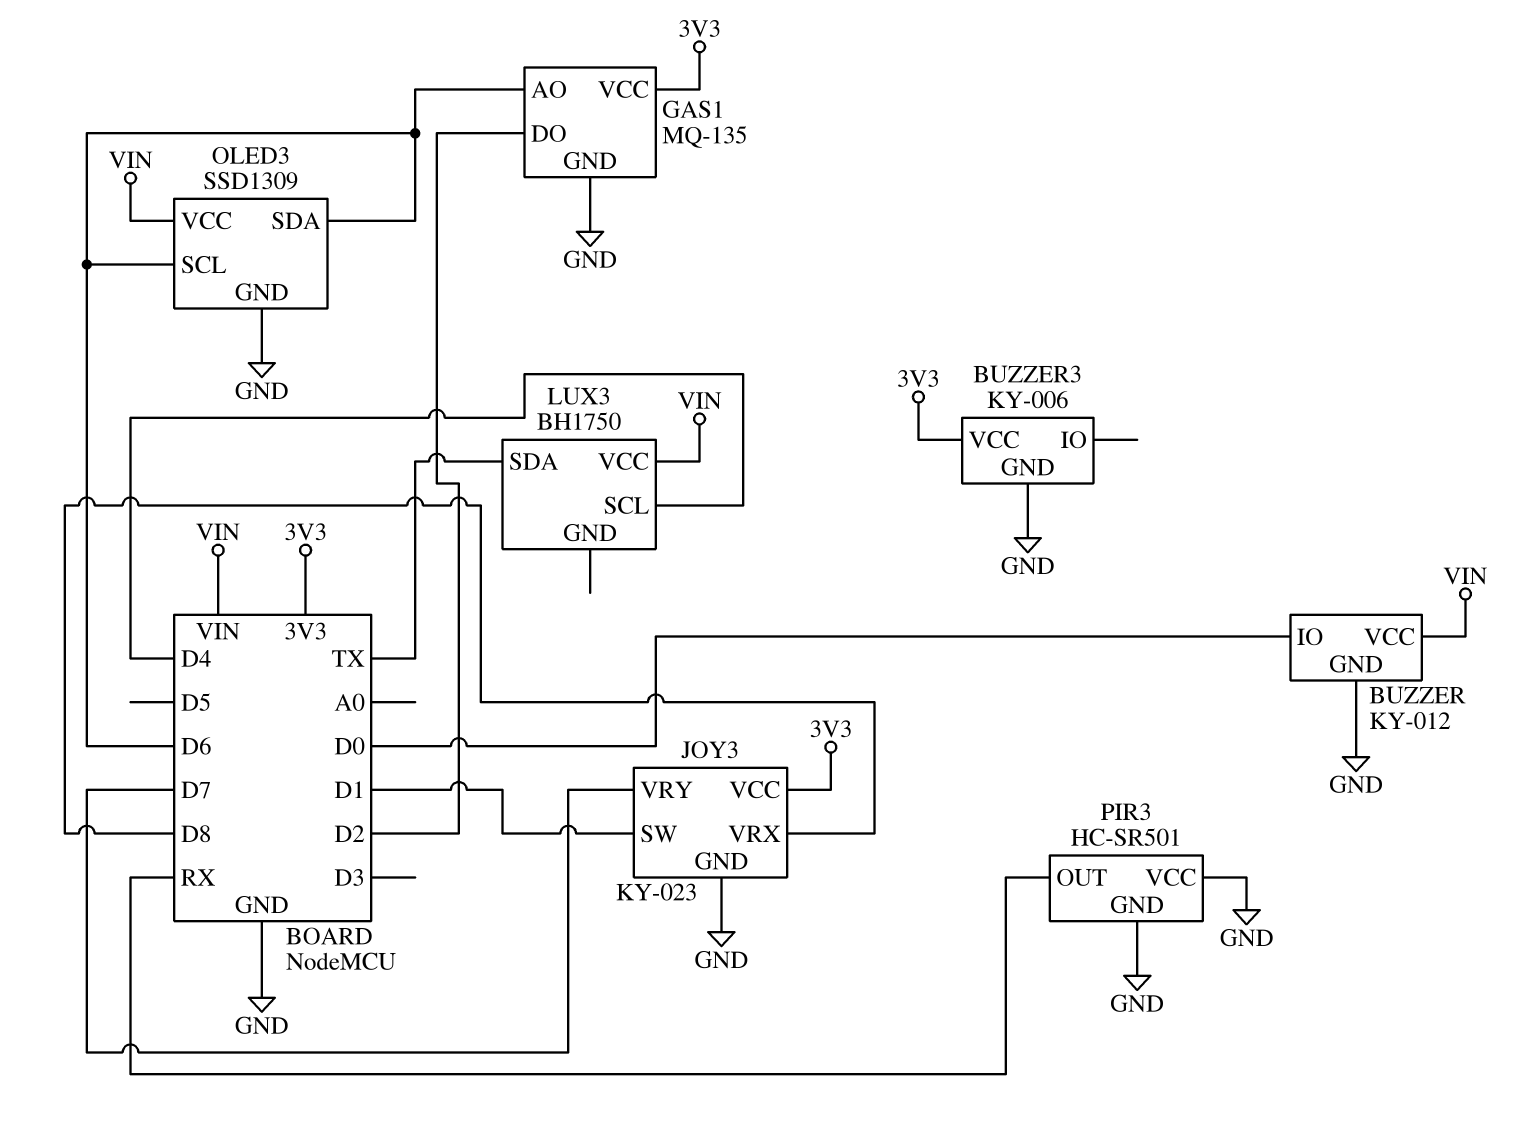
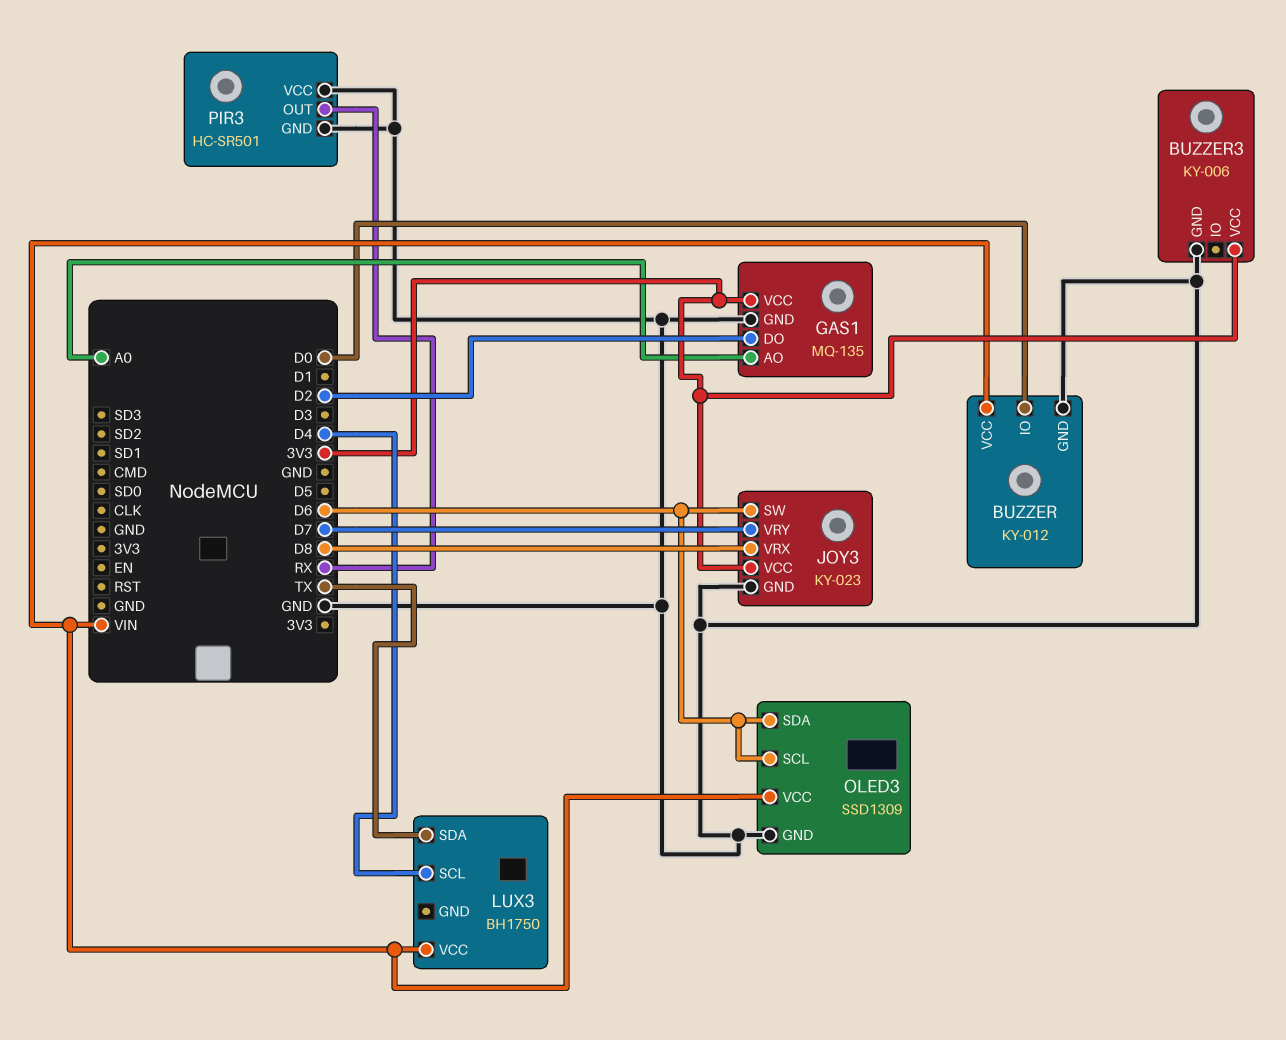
GAS1 pin AO: D6 -> A0
JOY3 pin SW: D1 -> D6

